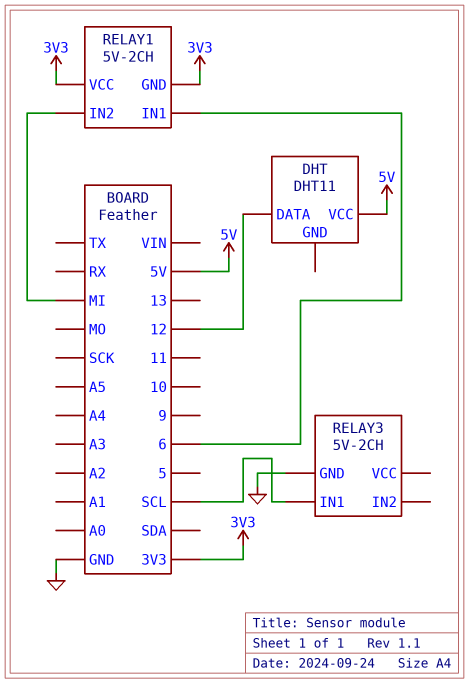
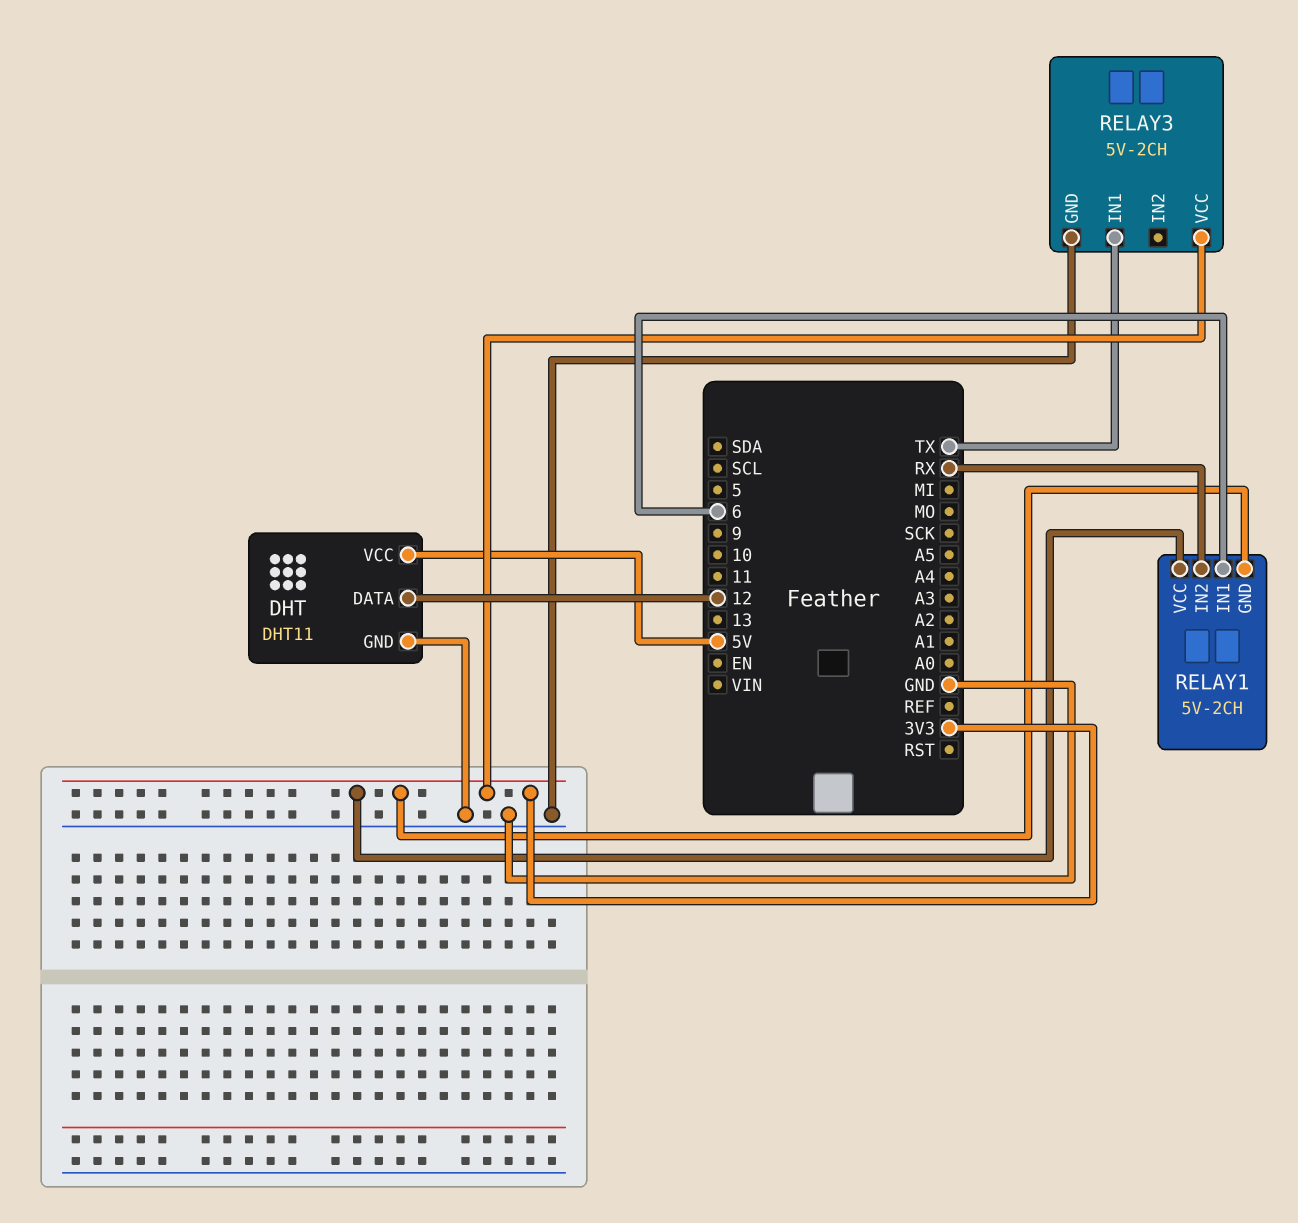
DHT pin GND: none -> GND
RELAY1 pin IN2: MI -> RX
RELAY3 pin IN1: SCL -> TX
RELAY3 pin VCC: none -> 3V3

